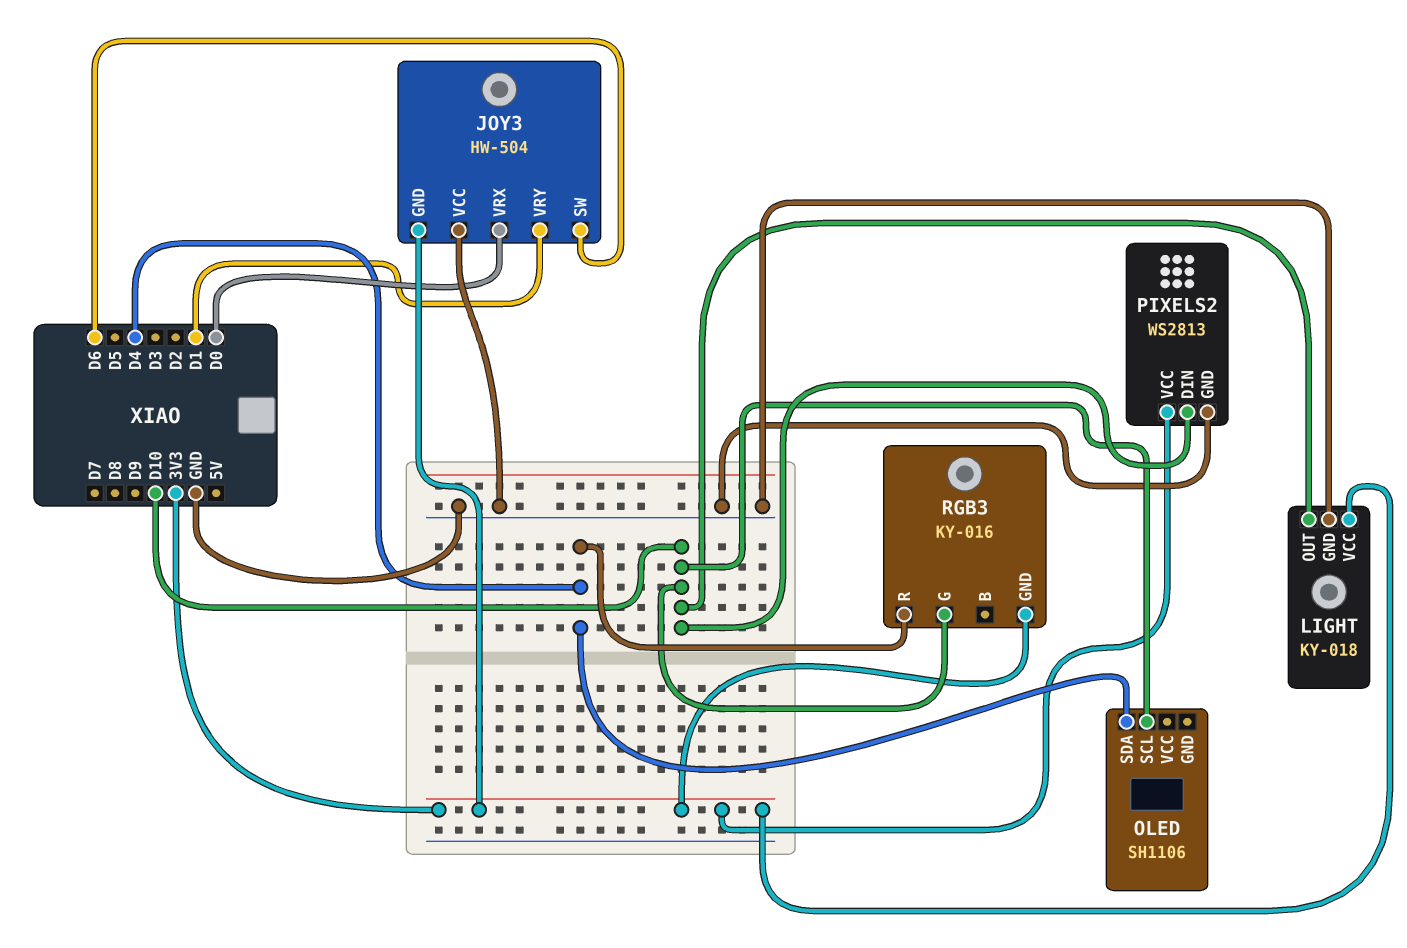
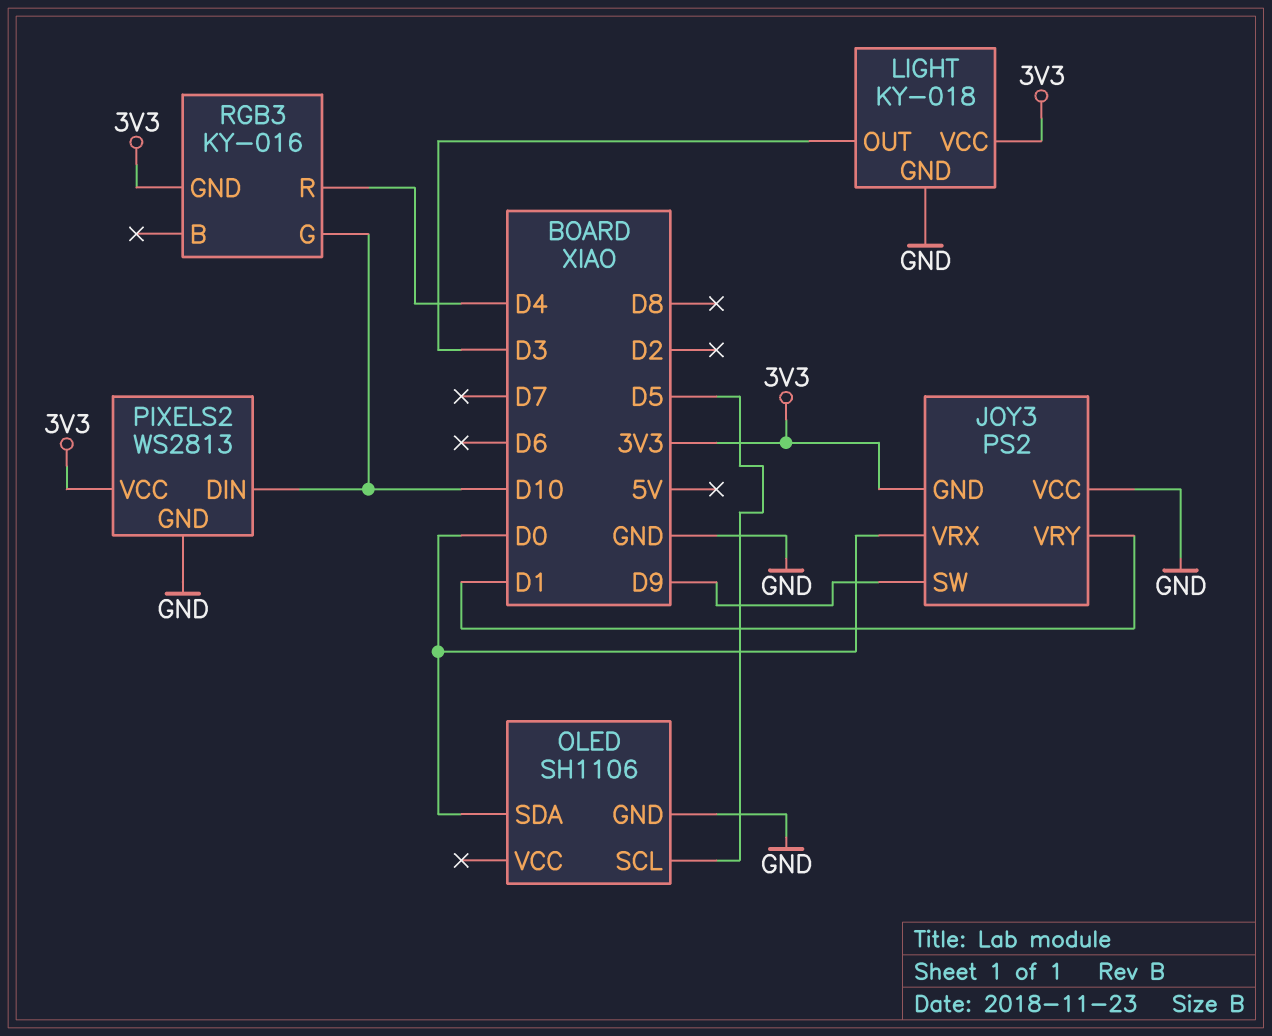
JOY3: HW-504 -> PS2
JOY3 pin SW: D6 -> D9
LIGHT pin OUT: D10 -> D3
OLED pin GND: none -> GND
OLED pin SCL: D10 -> D5
OLED pin SDA: D4 -> D0

